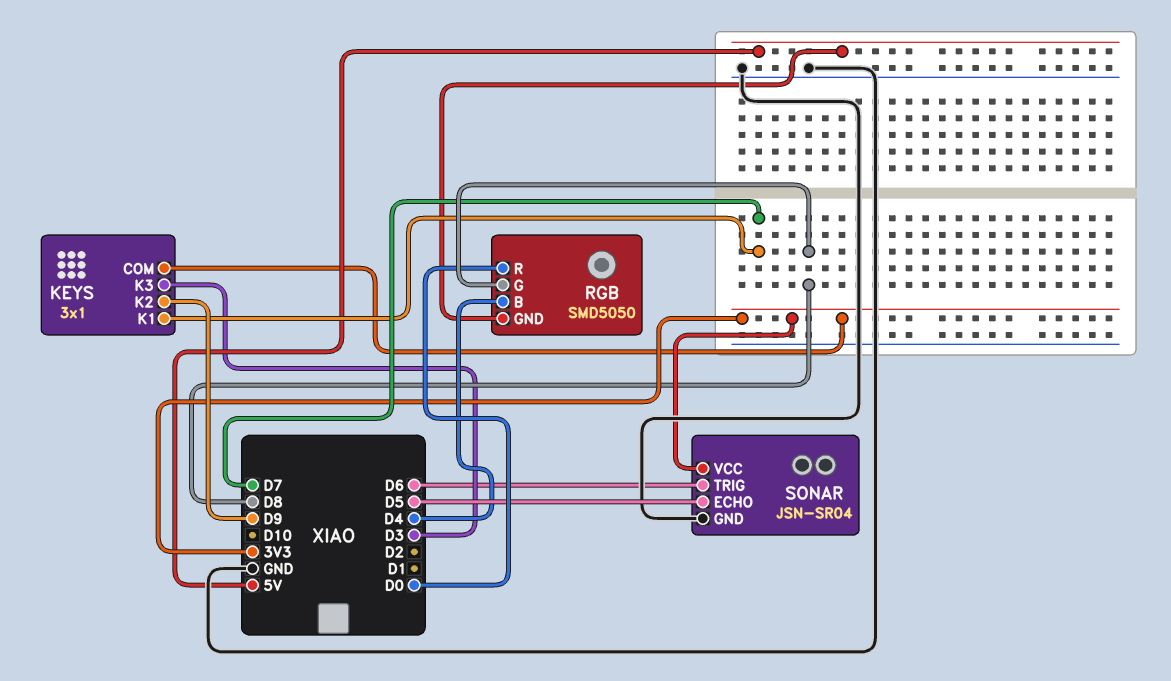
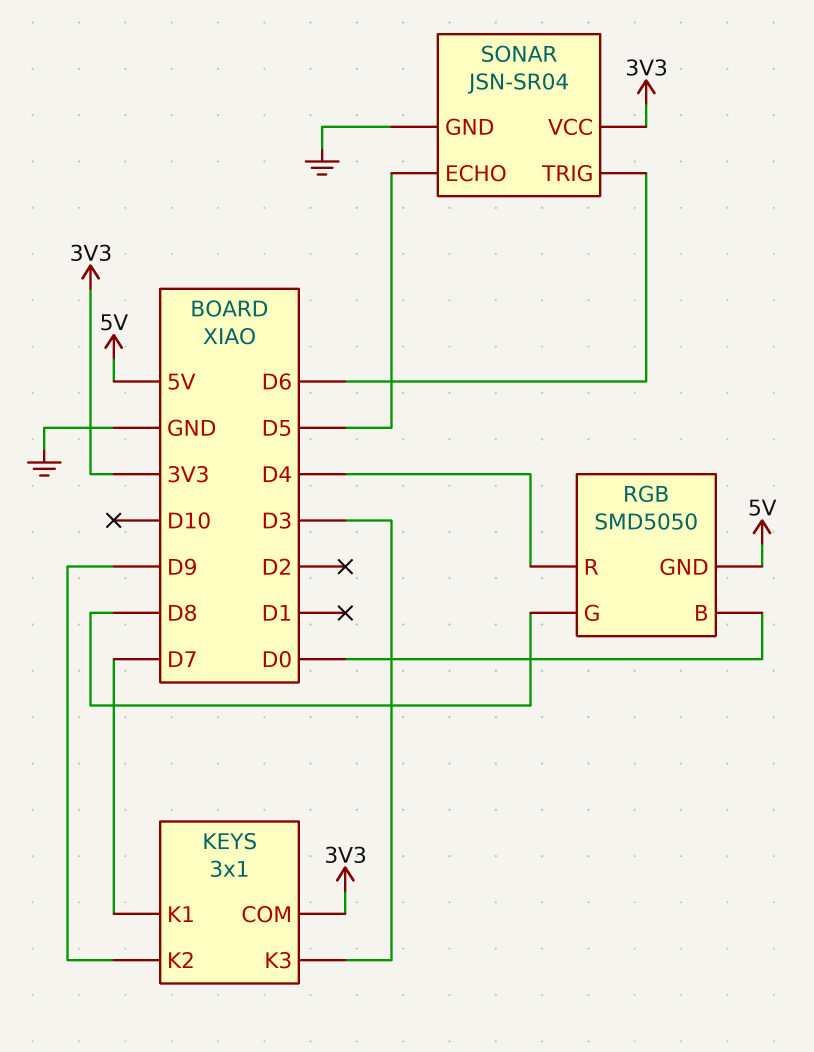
RGB pin B: D4 -> D0
RGB pin R: D0 -> D4

